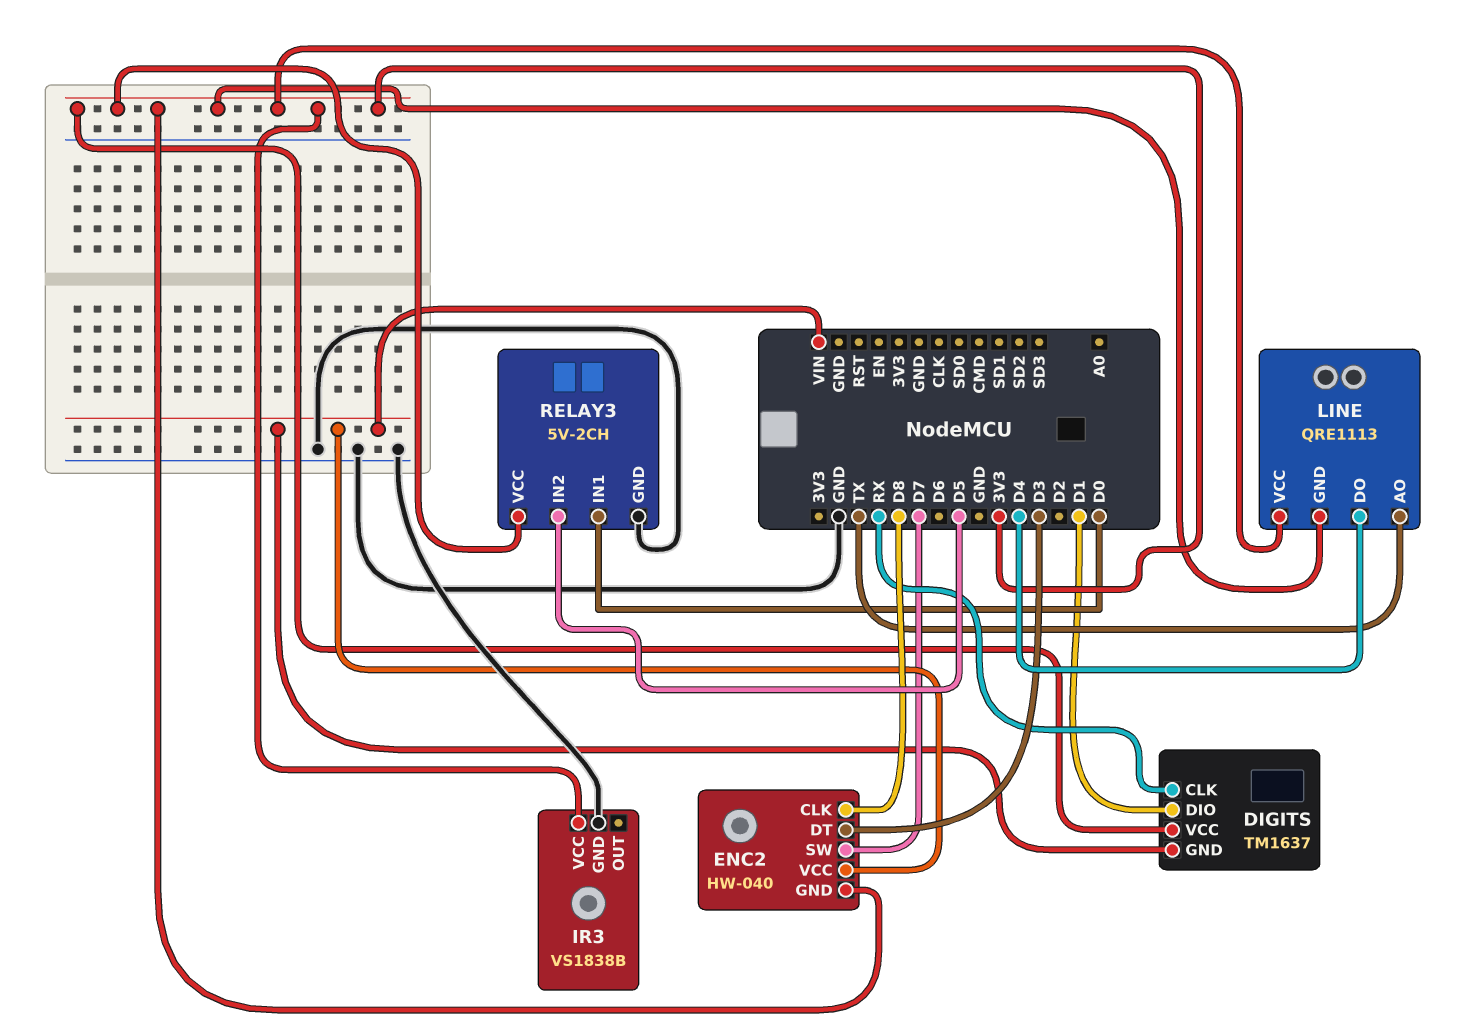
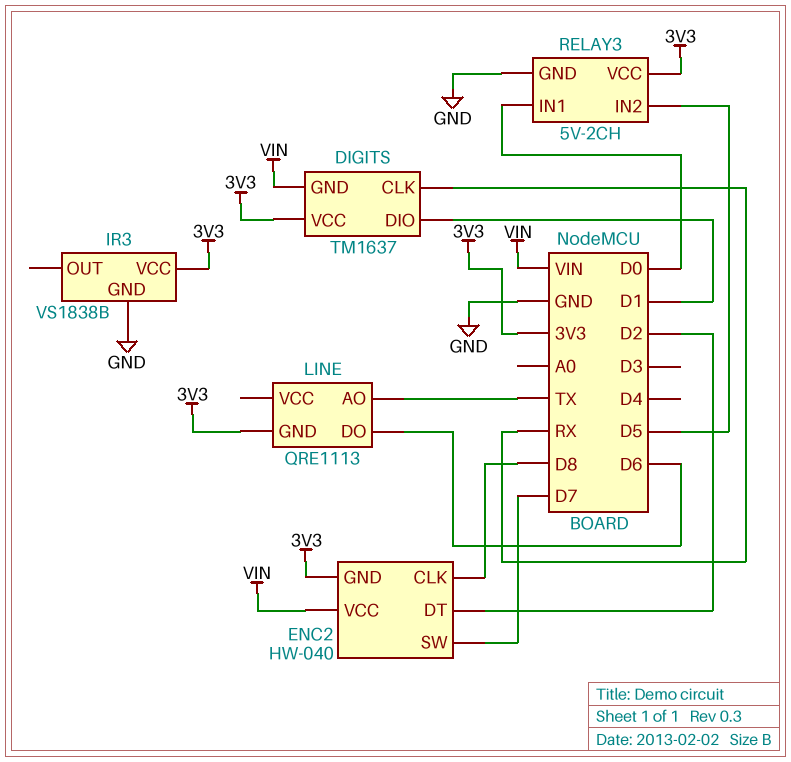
ENC2 pin DT: D3 -> D2
LINE pin DO: D4 -> D6
LINE pin VCC: 3V3 -> none

